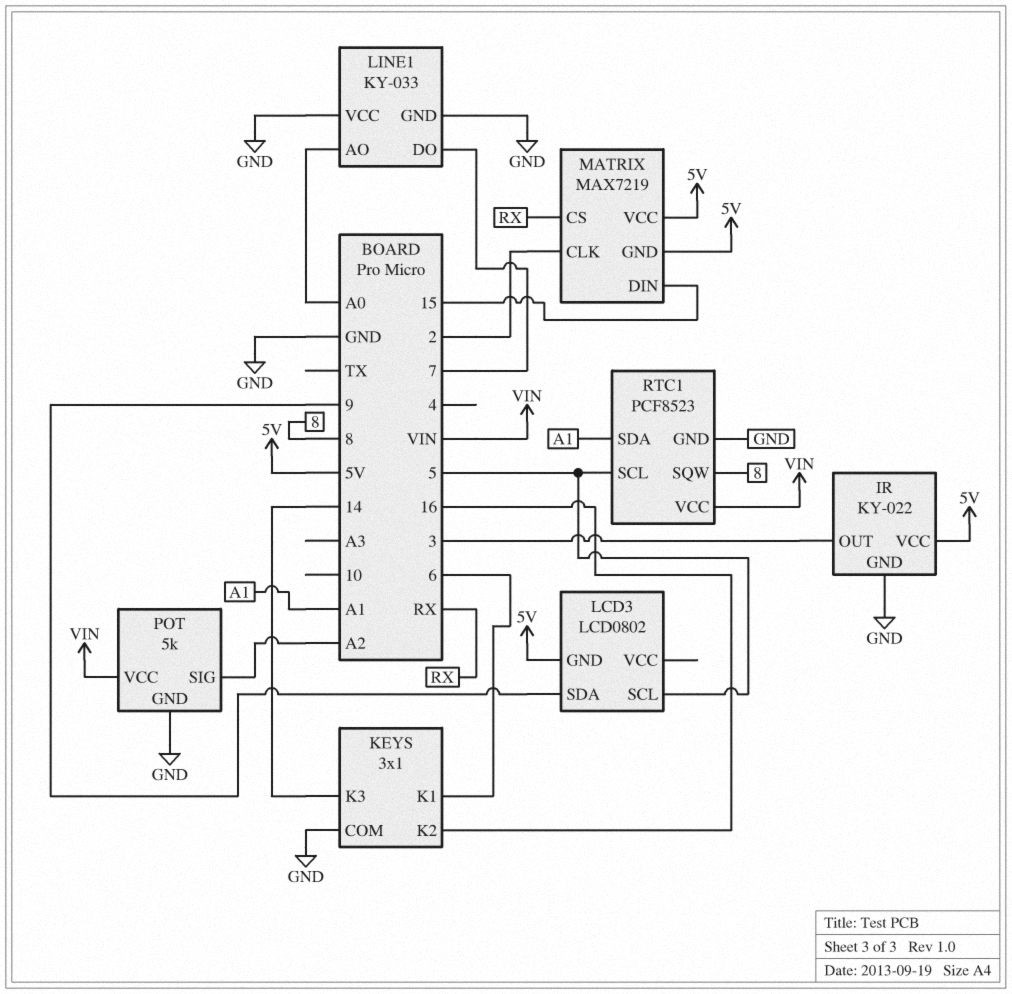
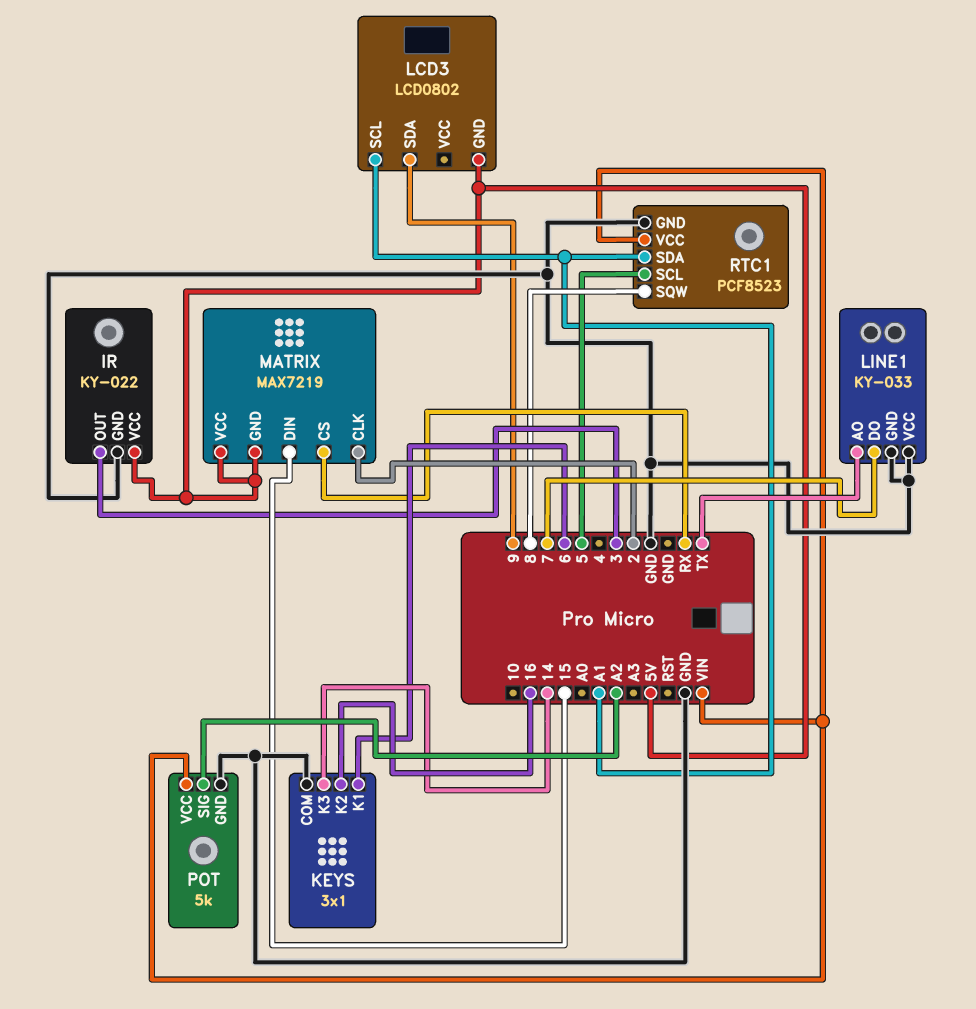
LCD3 pin SCL: 5 -> A1
LINE1 pin AO: A0 -> TX

